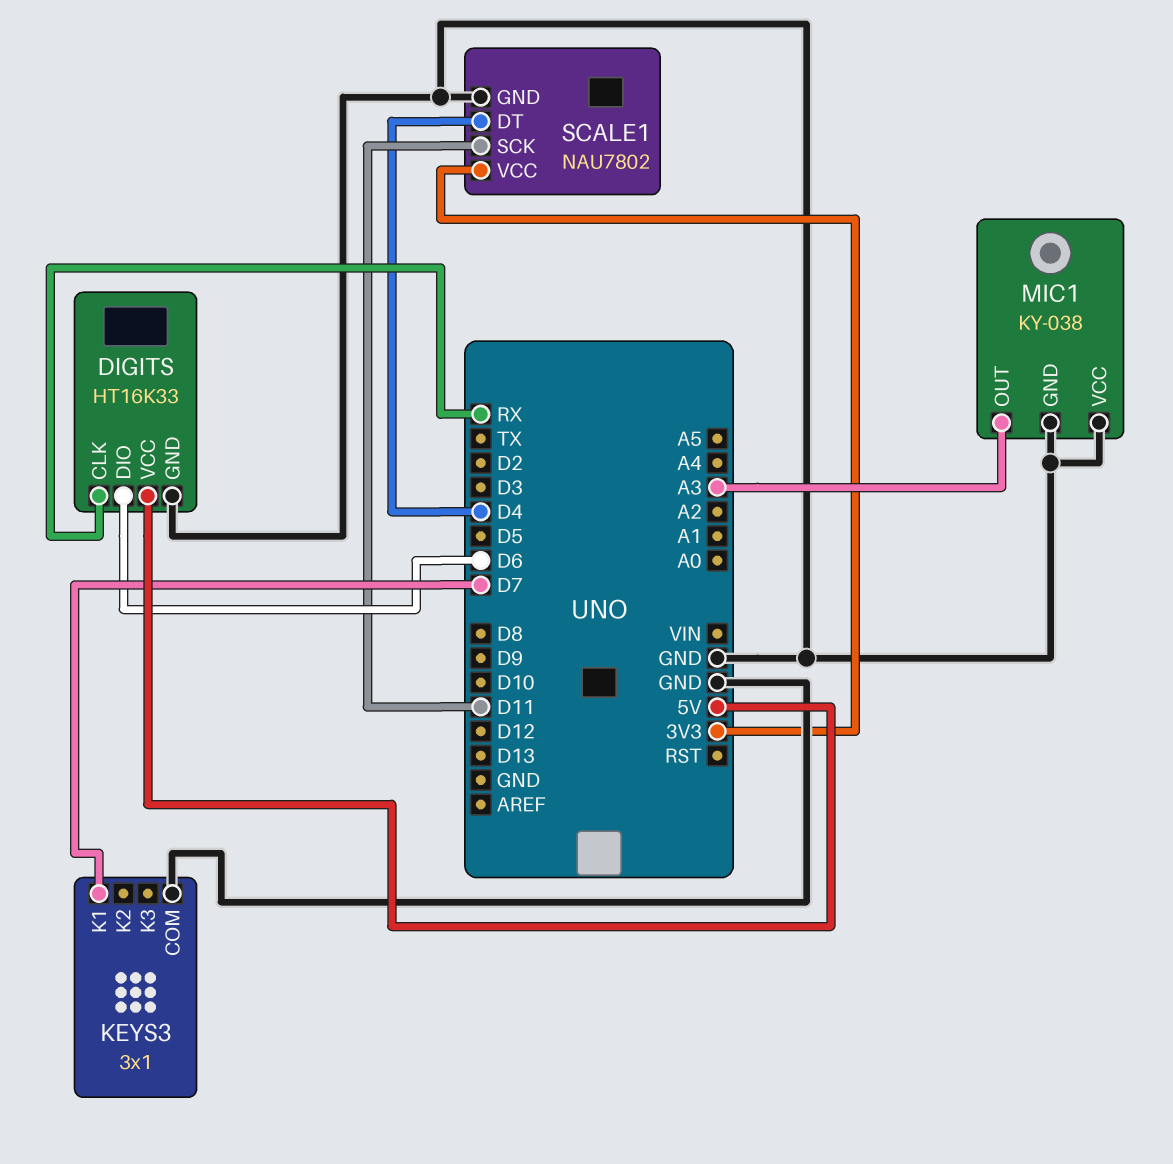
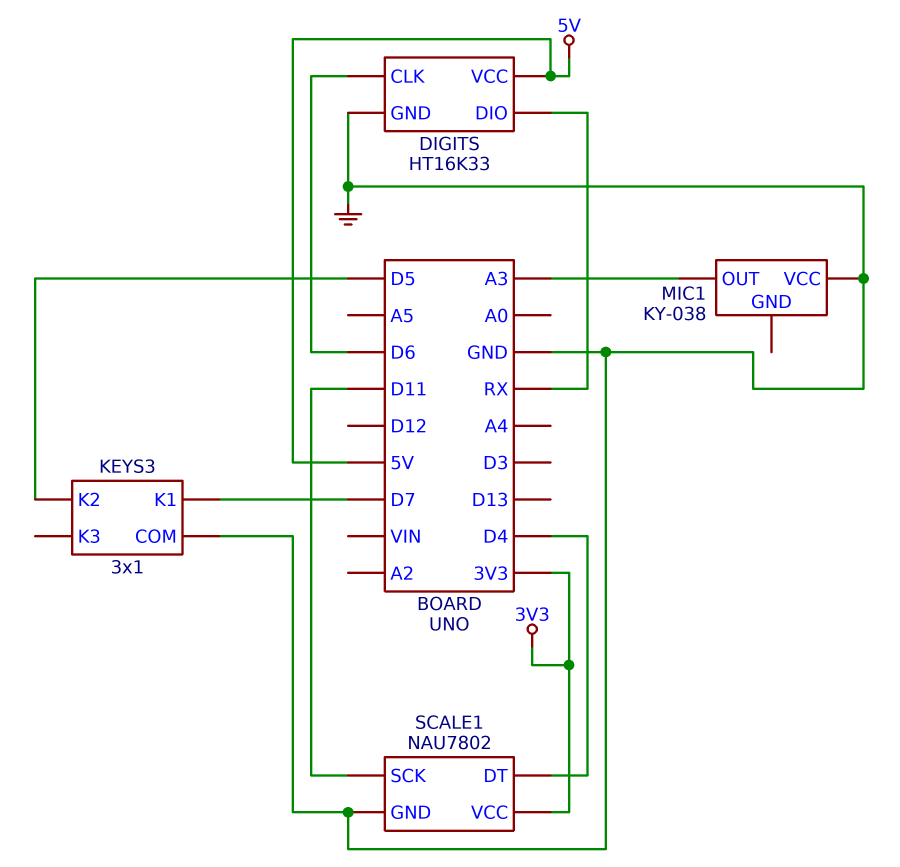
DIGITS pin CLK: RX -> D6
DIGITS pin DIO: D6 -> RX
KEYS3 pin K2: none -> D5
MIC1 pin GND: GND -> none

